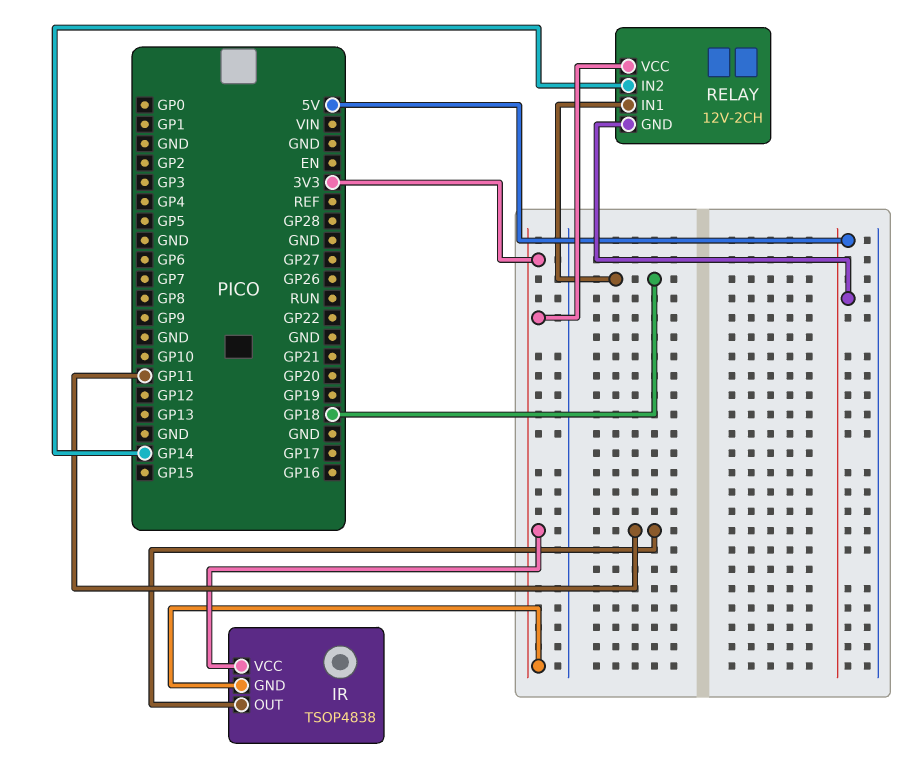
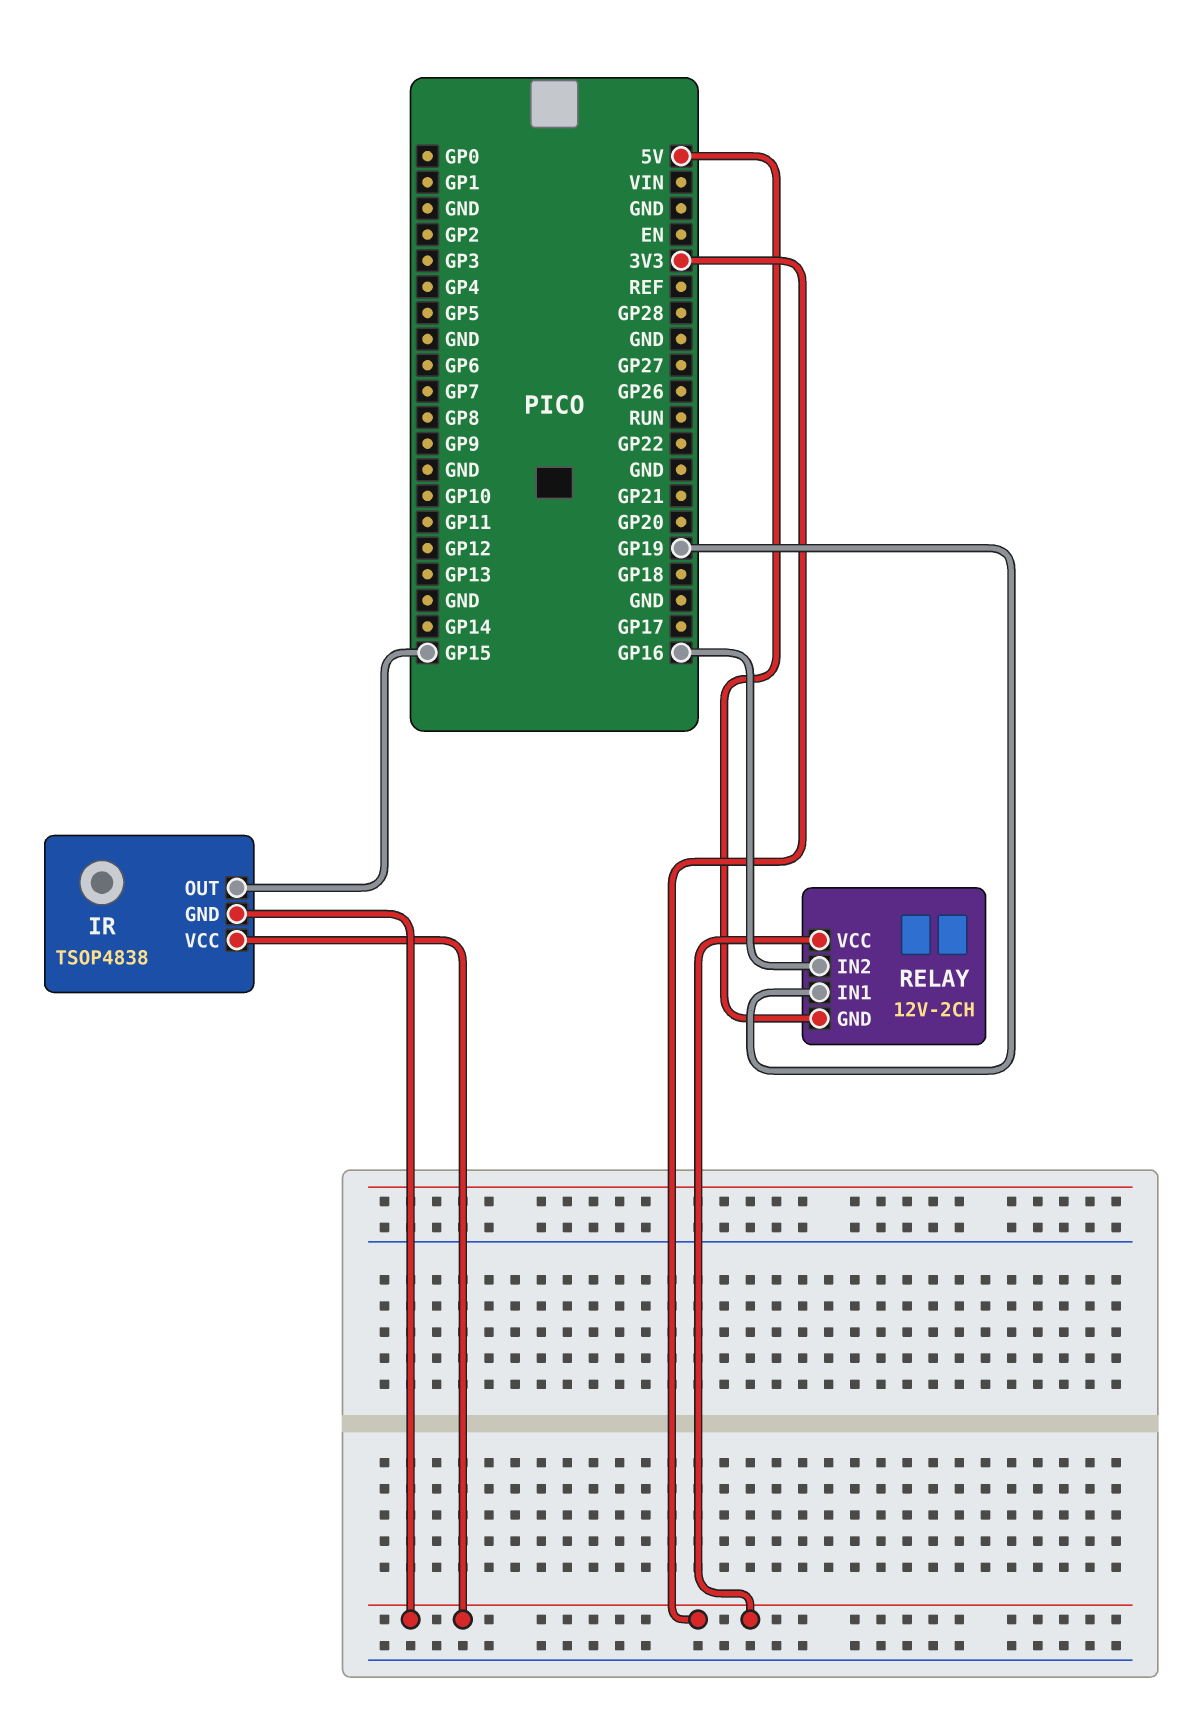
IR pin OUT: GP11 -> GP15
RELAY pin IN1: GP18 -> GP19
RELAY pin IN2: GP14 -> GP16

